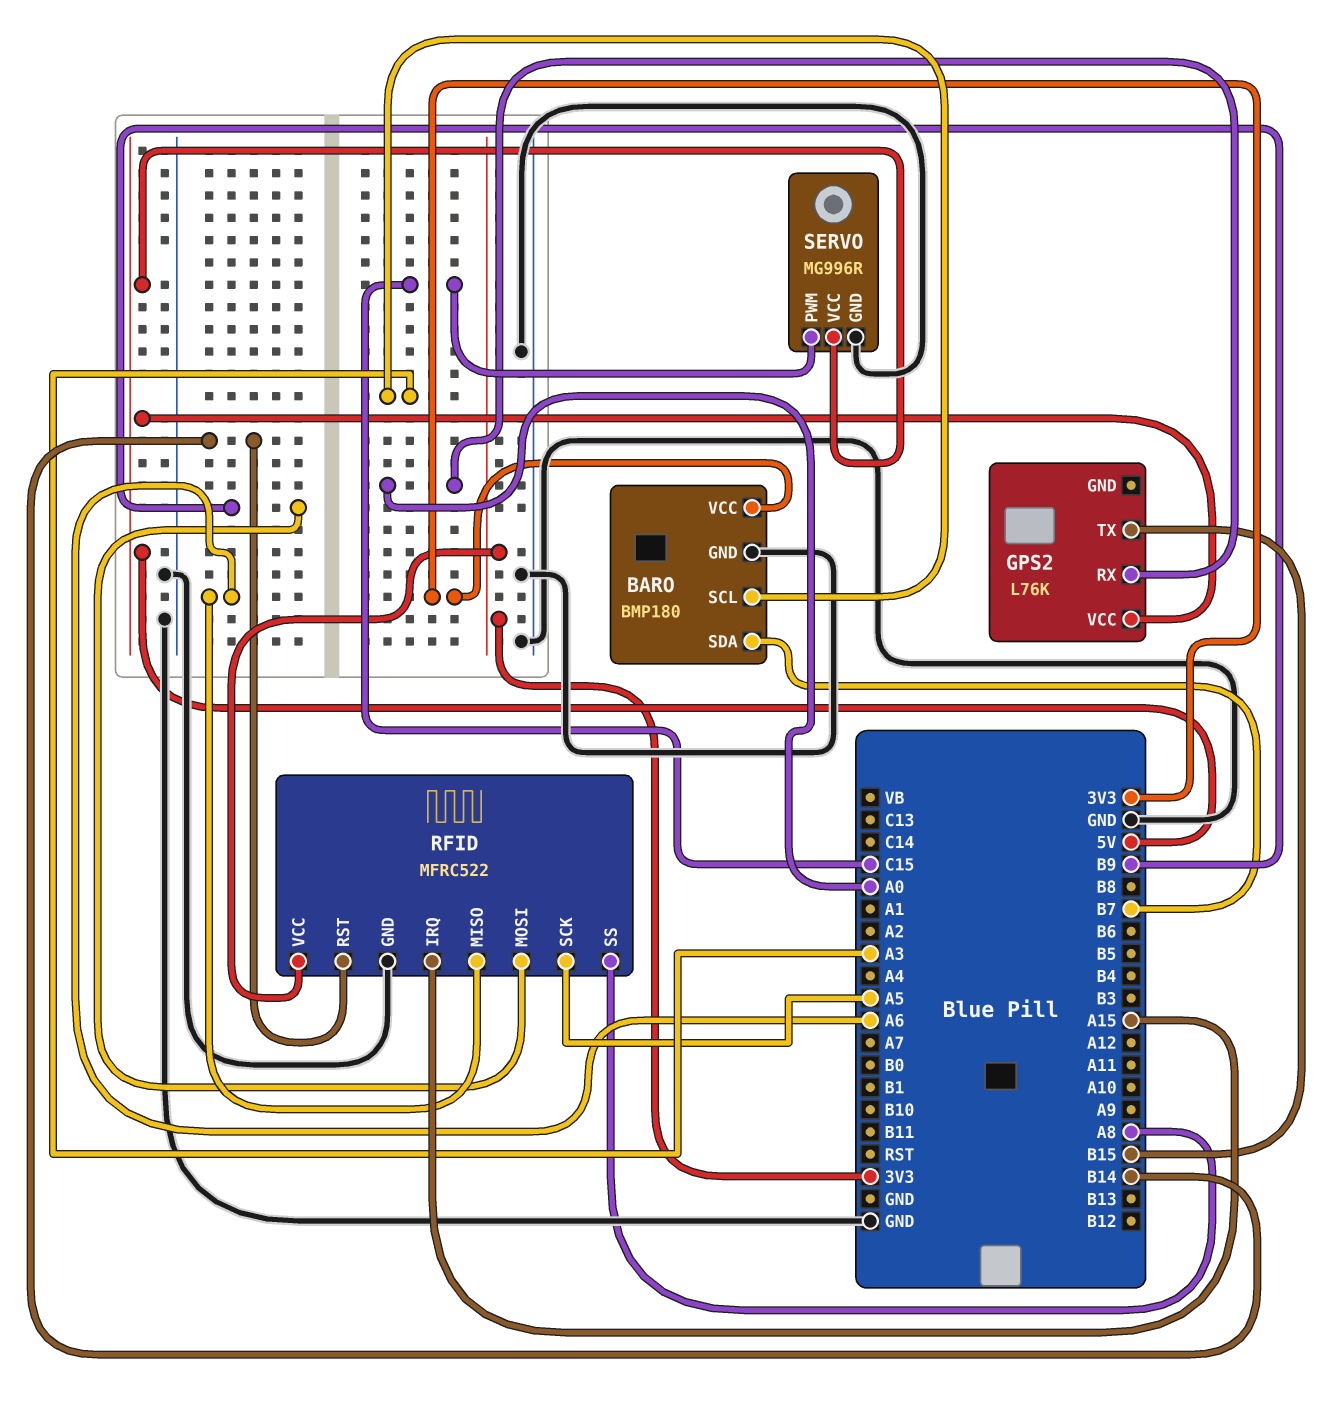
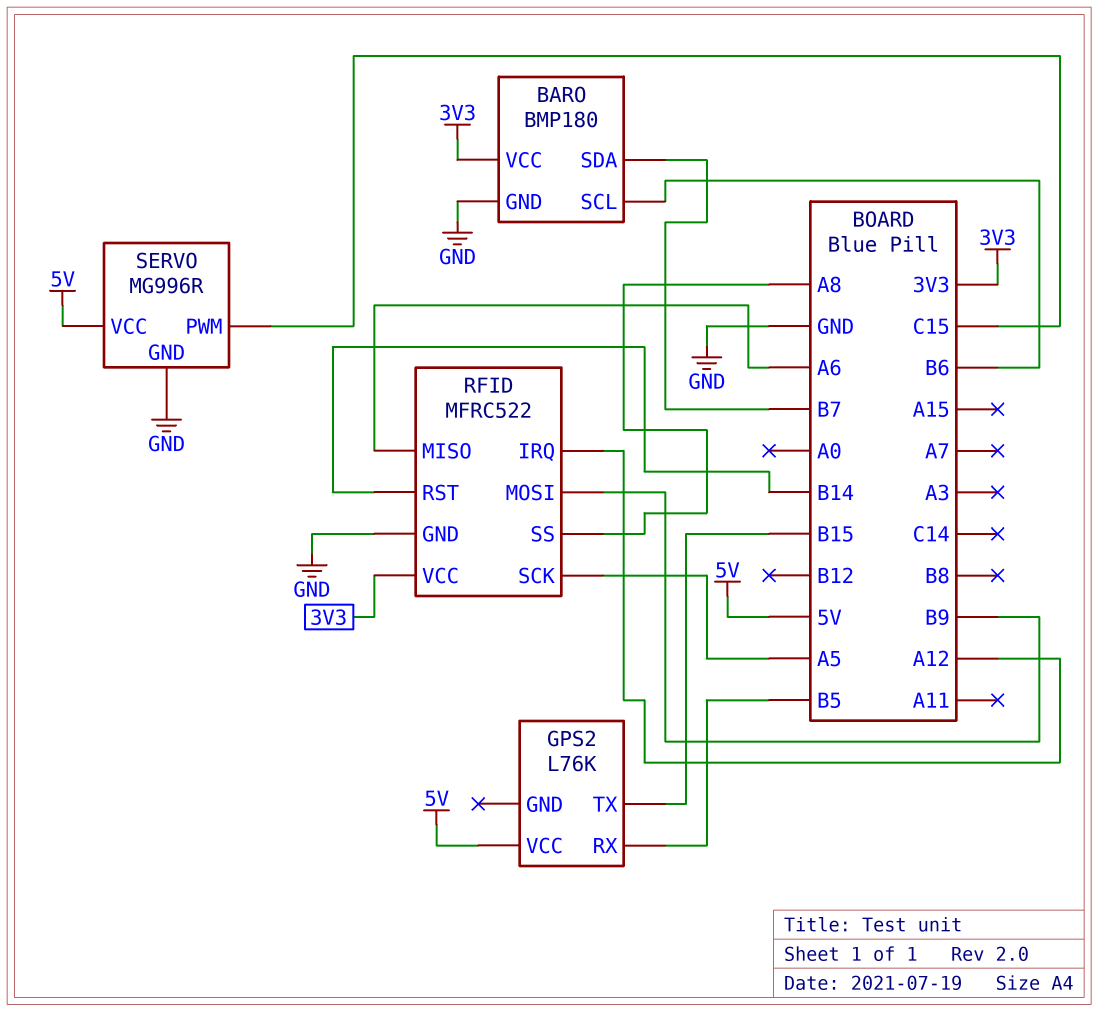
BARO pin SCL: A3 -> B6
GPS2 pin RX: A0 -> B5
RFID pin IRQ: A15 -> A12

